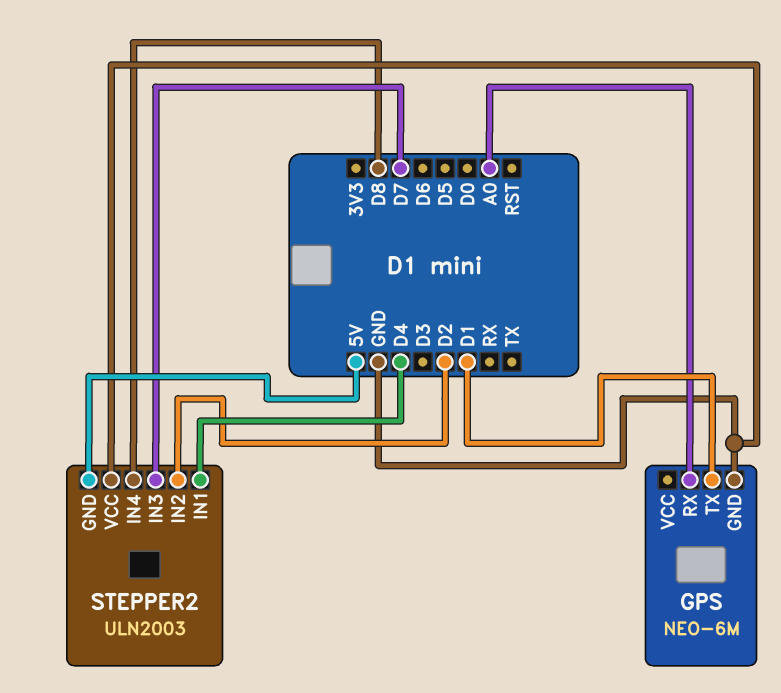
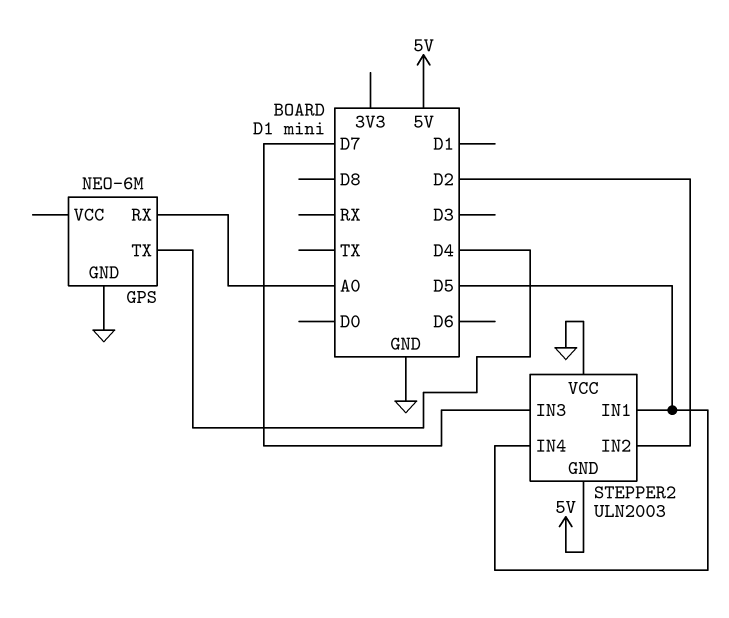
GPS pin TX: D1 -> D4
STEPPER2 pin IN1: D4 -> D5
STEPPER2 pin IN4: D8 -> D5

